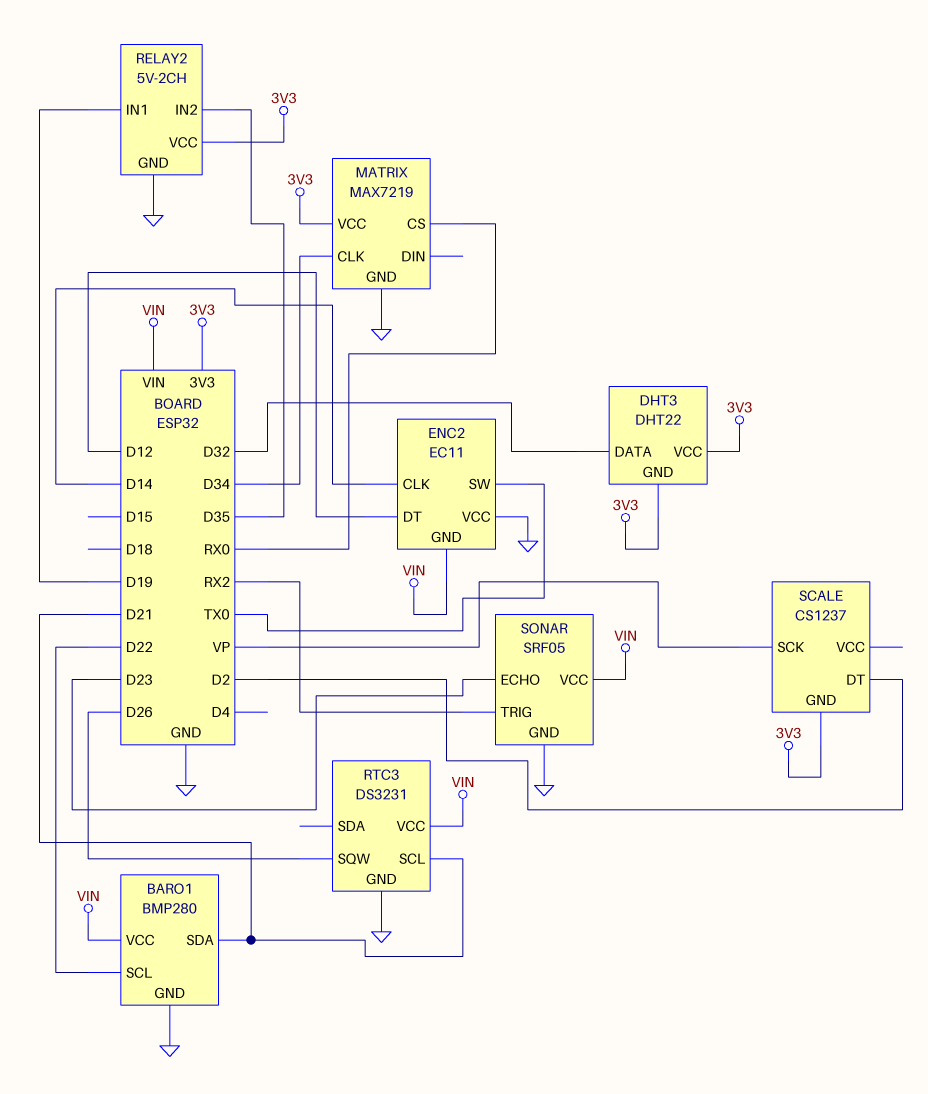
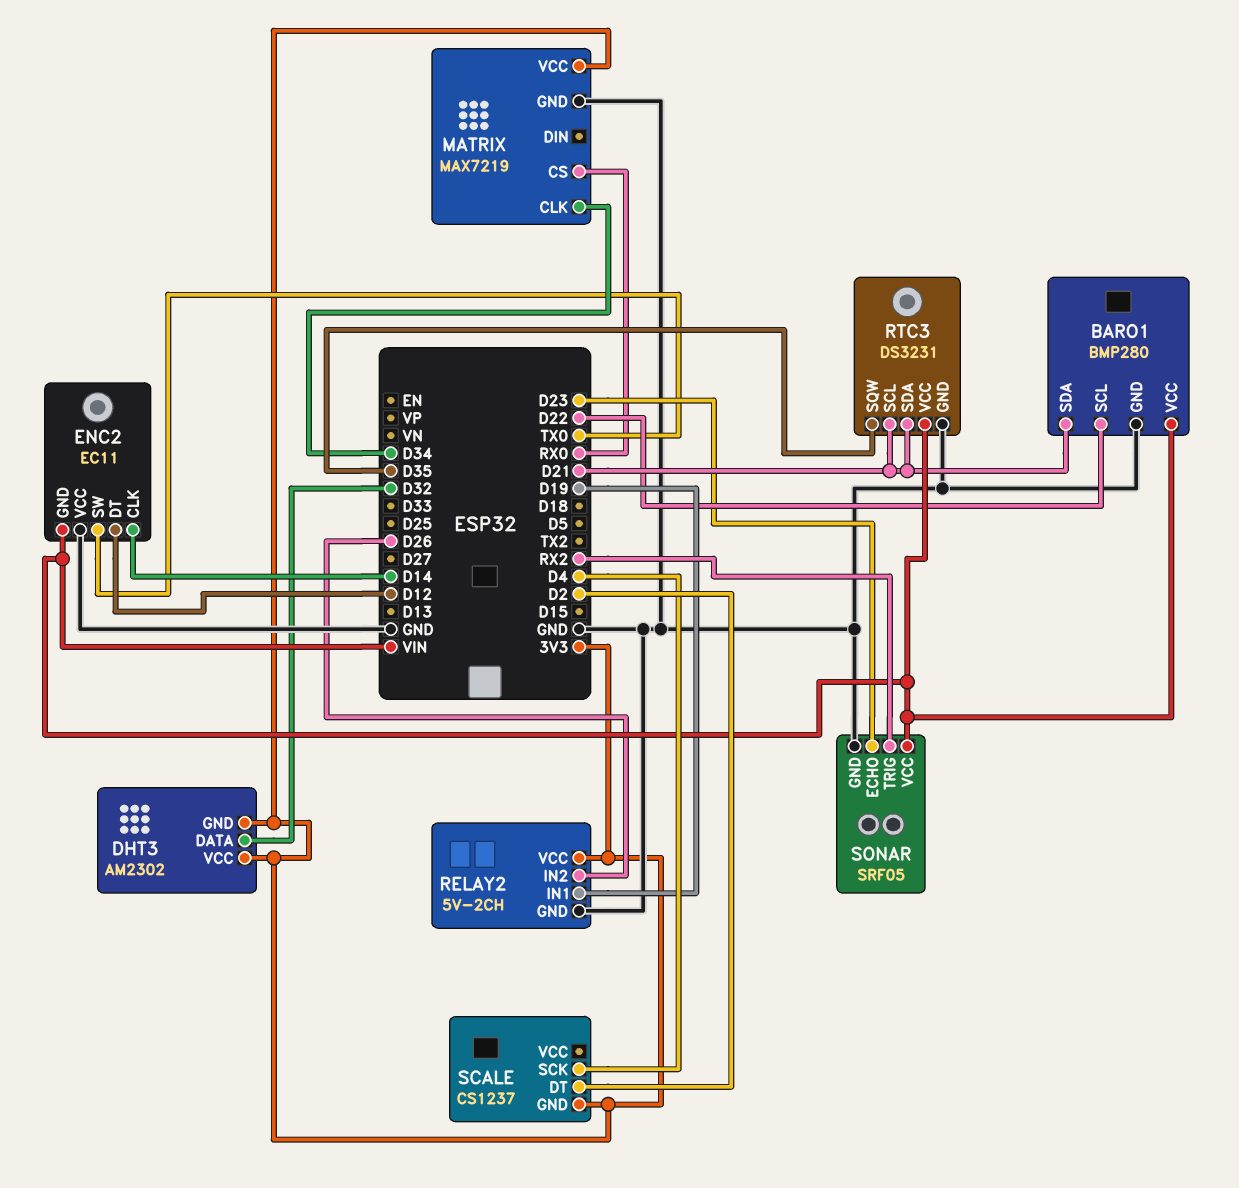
DHT3: DHT22 -> AM2302
RELAY2 pin IN2: D35 -> D26
RTC3 pin SDA: none -> D21
RTC3 pin SQW: D26 -> D35
SCALE pin SCK: VP -> D4

